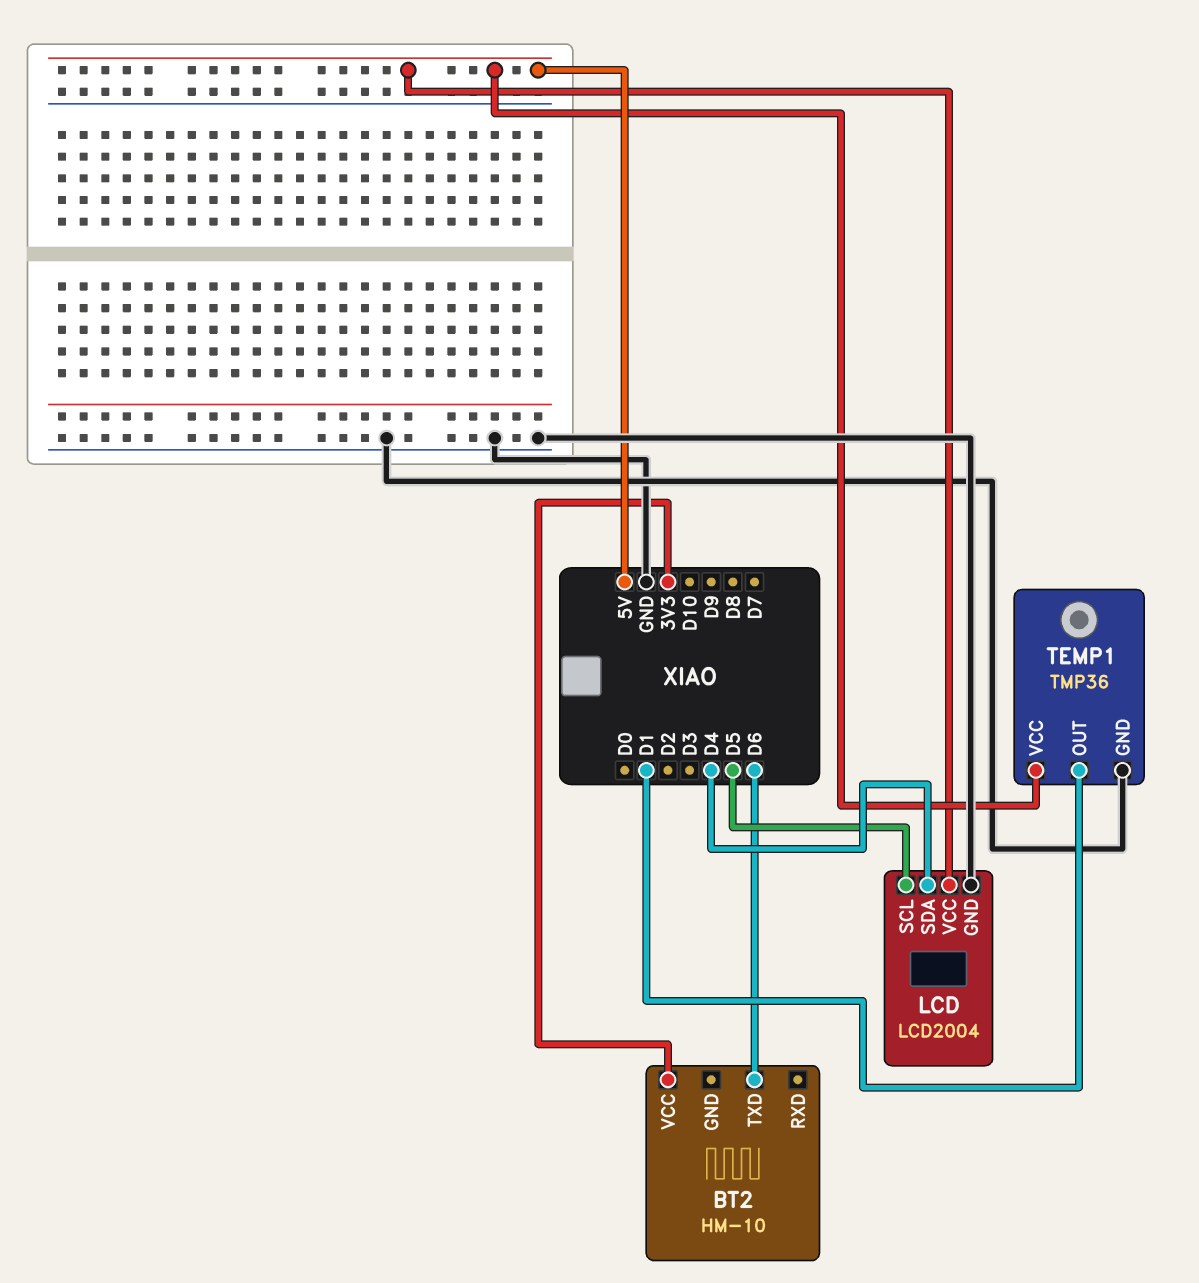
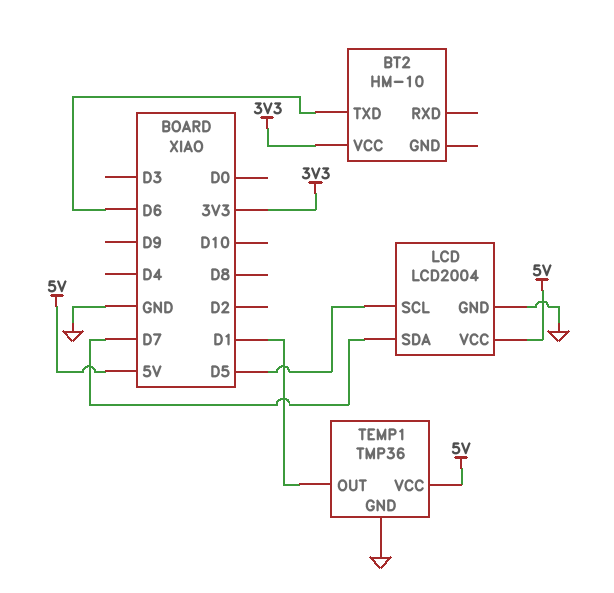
LCD pin SDA: D4 -> D7

